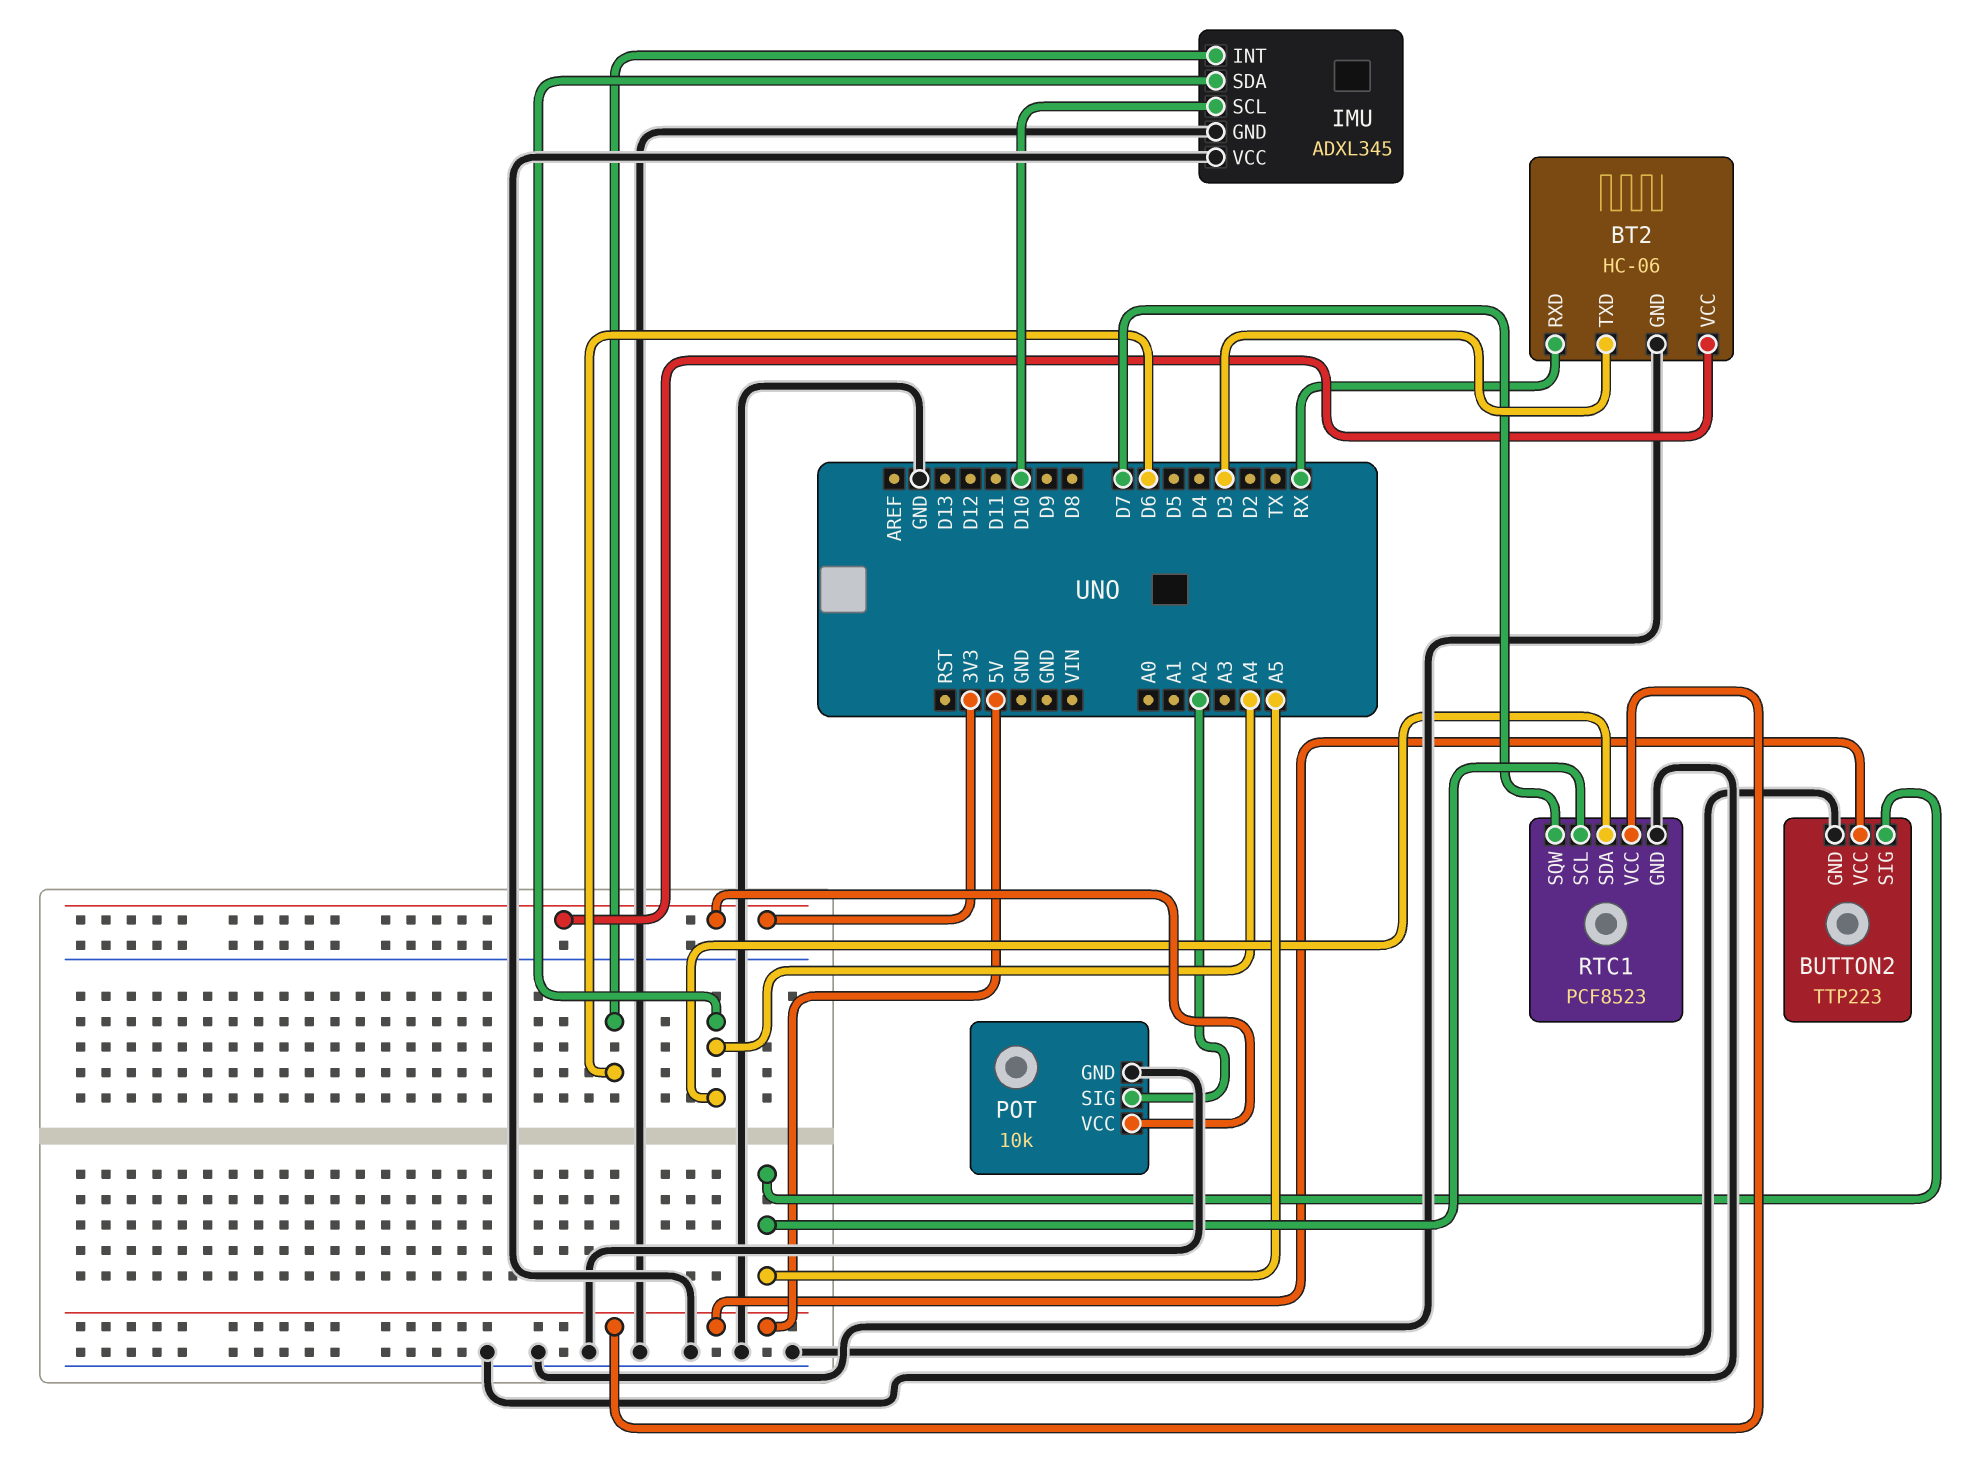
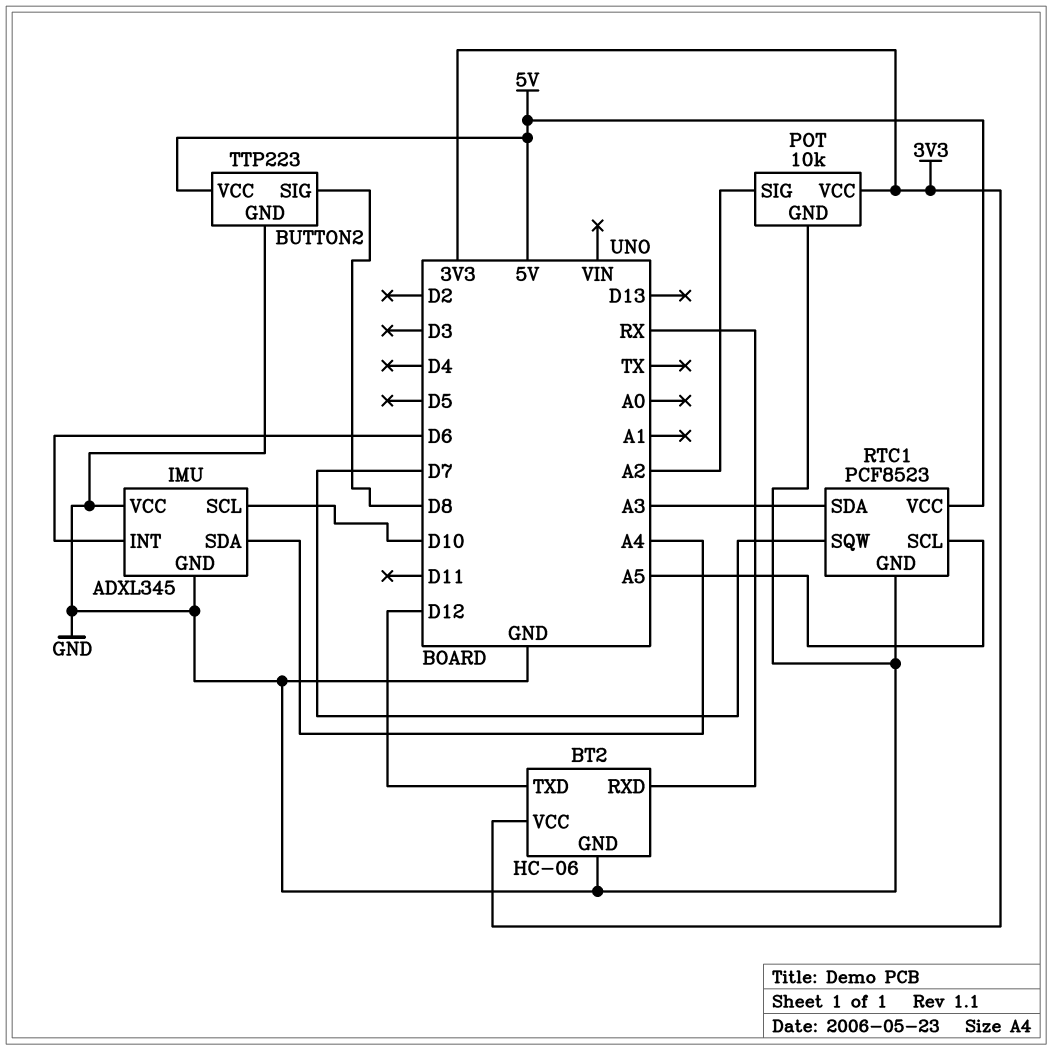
BT2 pin TXD: D3 -> D12
BUTTON2 pin SIG: A5 -> D8
RTC1 pin SDA: A4 -> A3

